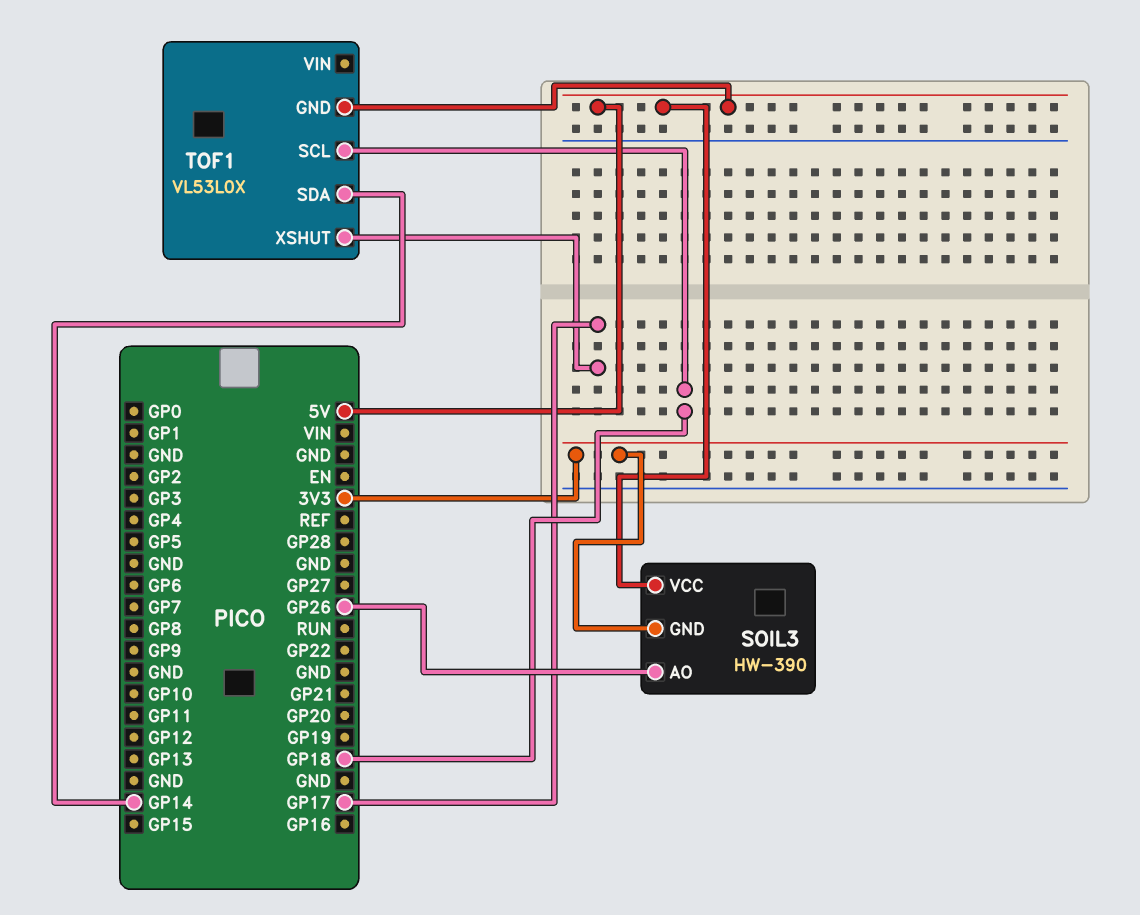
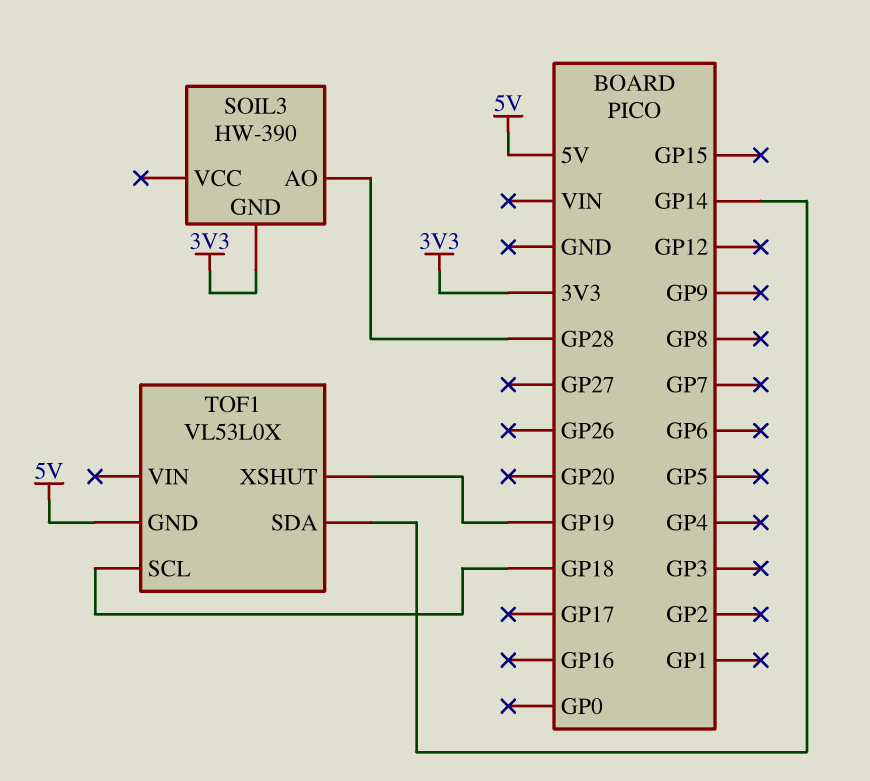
SOIL3 pin AO: GP26 -> GP28
SOIL3 pin VCC: 5V -> none
TOF1 pin XSHUT: GP17 -> GP19

